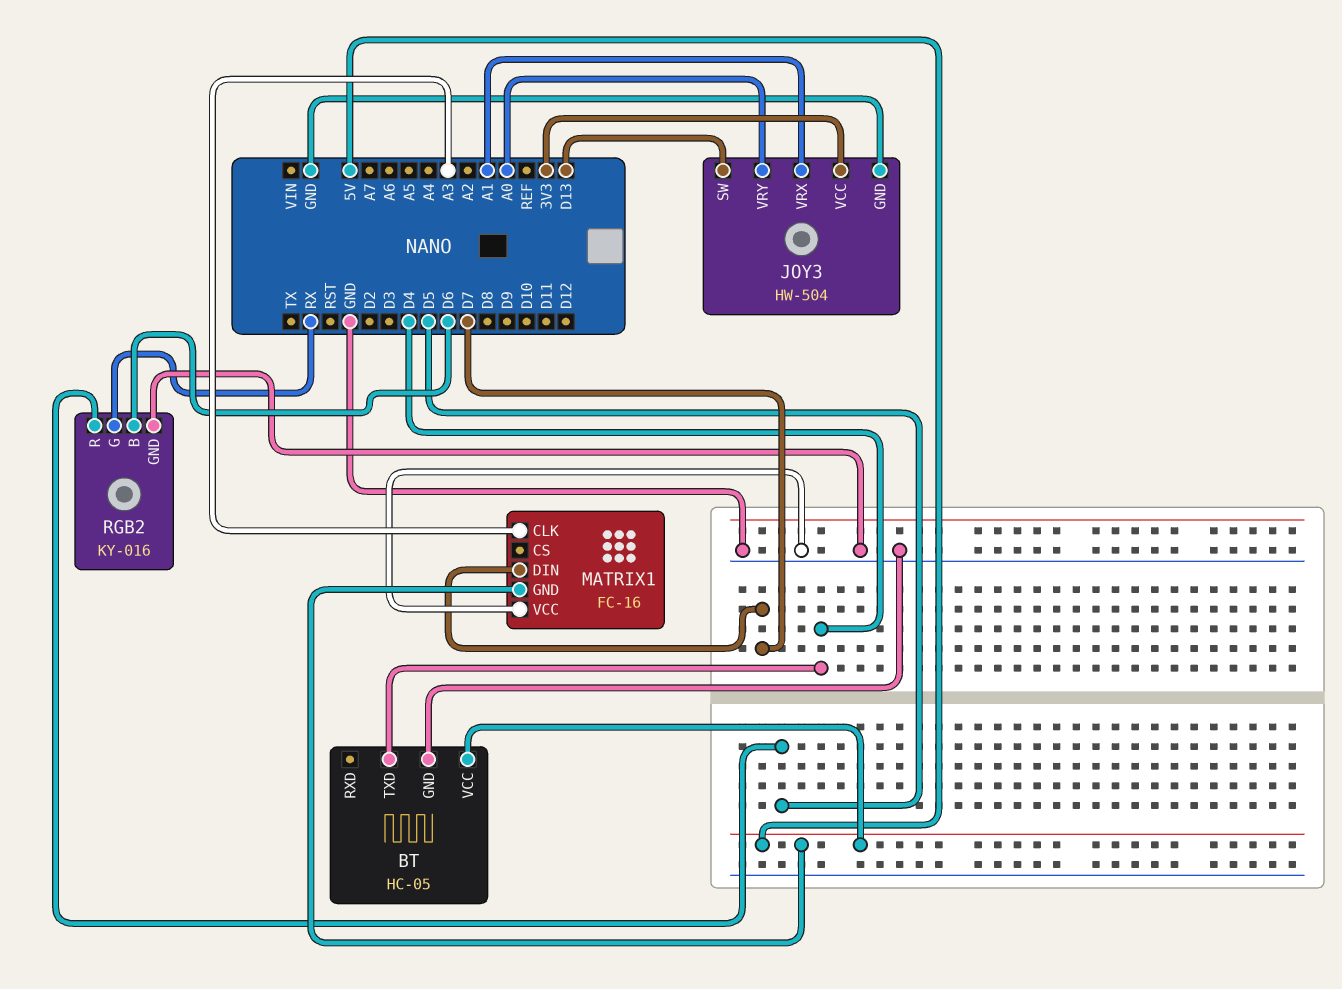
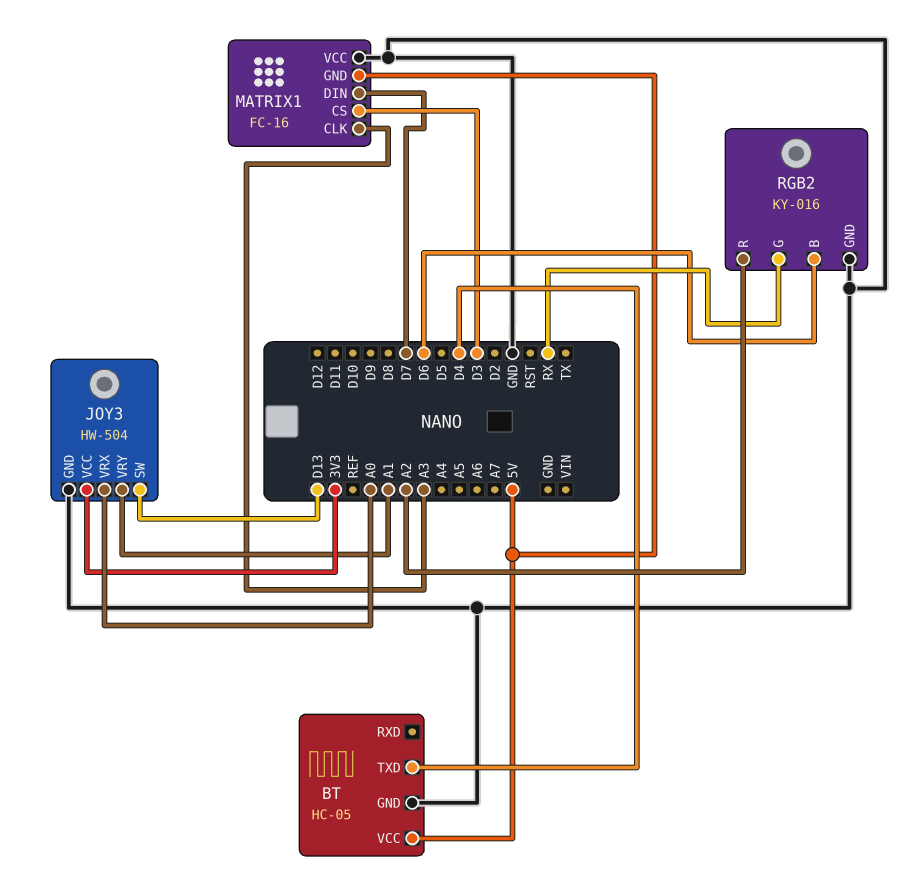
JOY3 pin VRX: A1 -> A0
JOY3 pin VRY: A0 -> A1
MATRIX1 pin CS: none -> D3
RGB2 pin R: D5 -> A2

